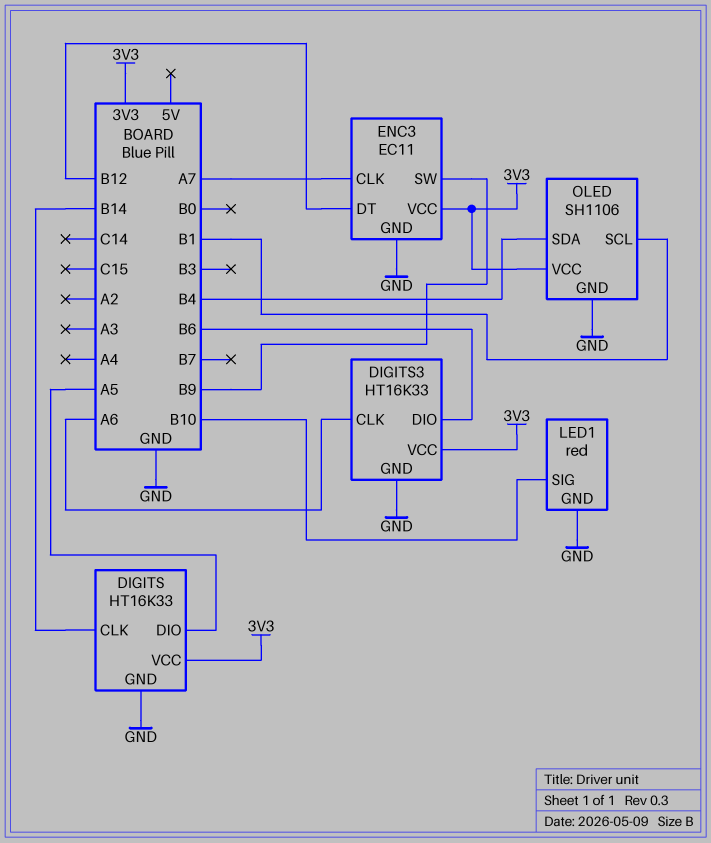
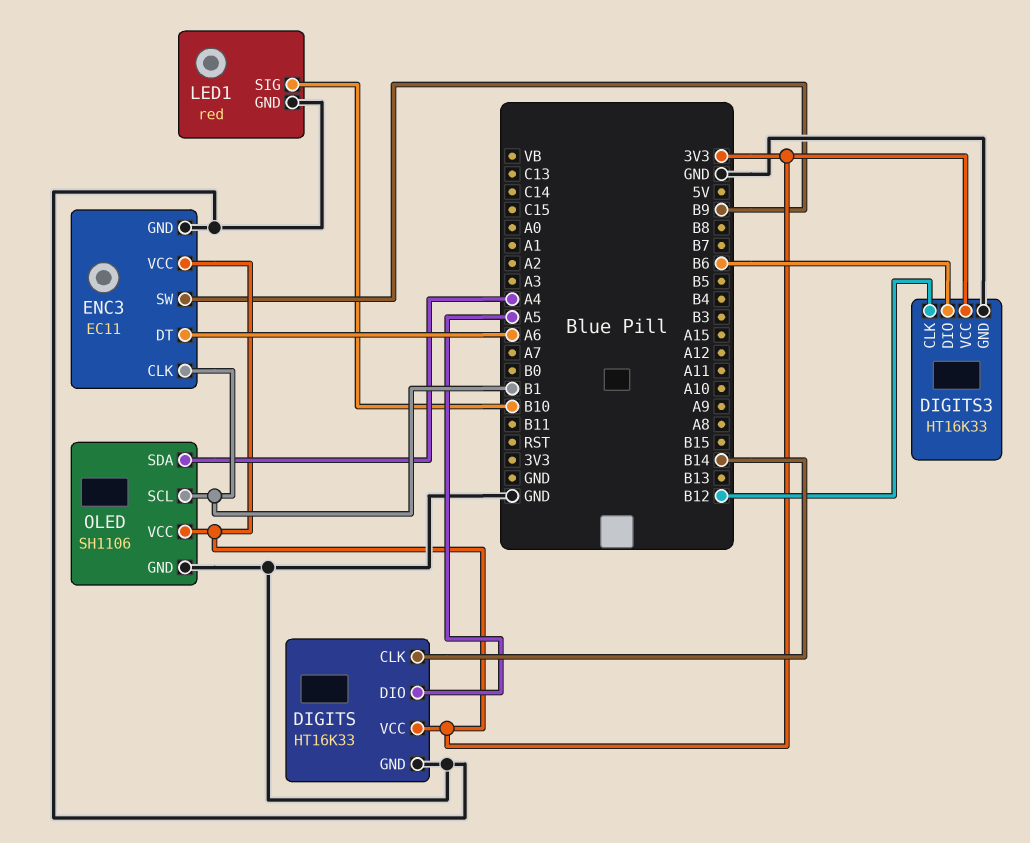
DIGITS3 pin CLK: A6 -> B12
ENC3 pin CLK: A7 -> B1
ENC3 pin DT: B12 -> A6
OLED pin SDA: B4 -> A4

